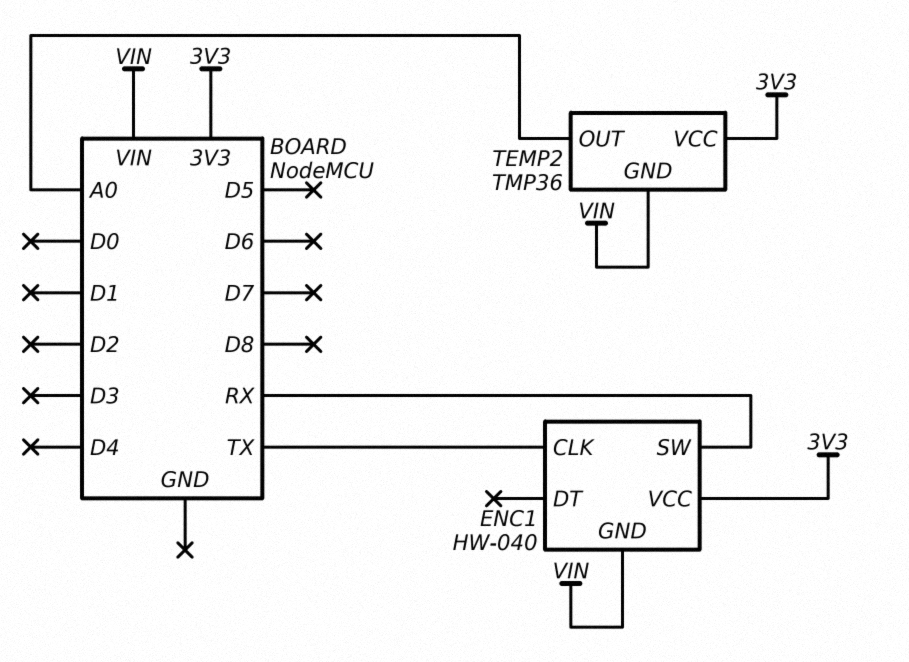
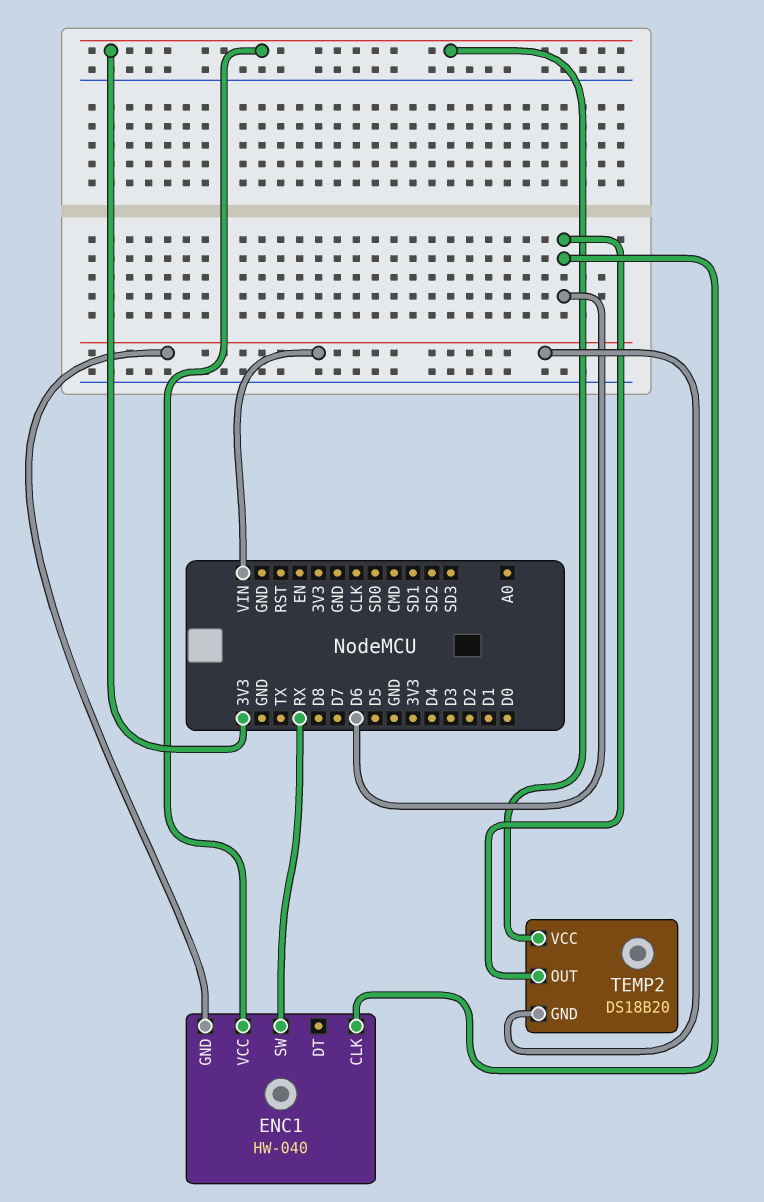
ENC1 pin CLK: TX -> D6
TEMP2: TMP36 -> DS18B20
TEMP2 pin OUT: A0 -> D6

